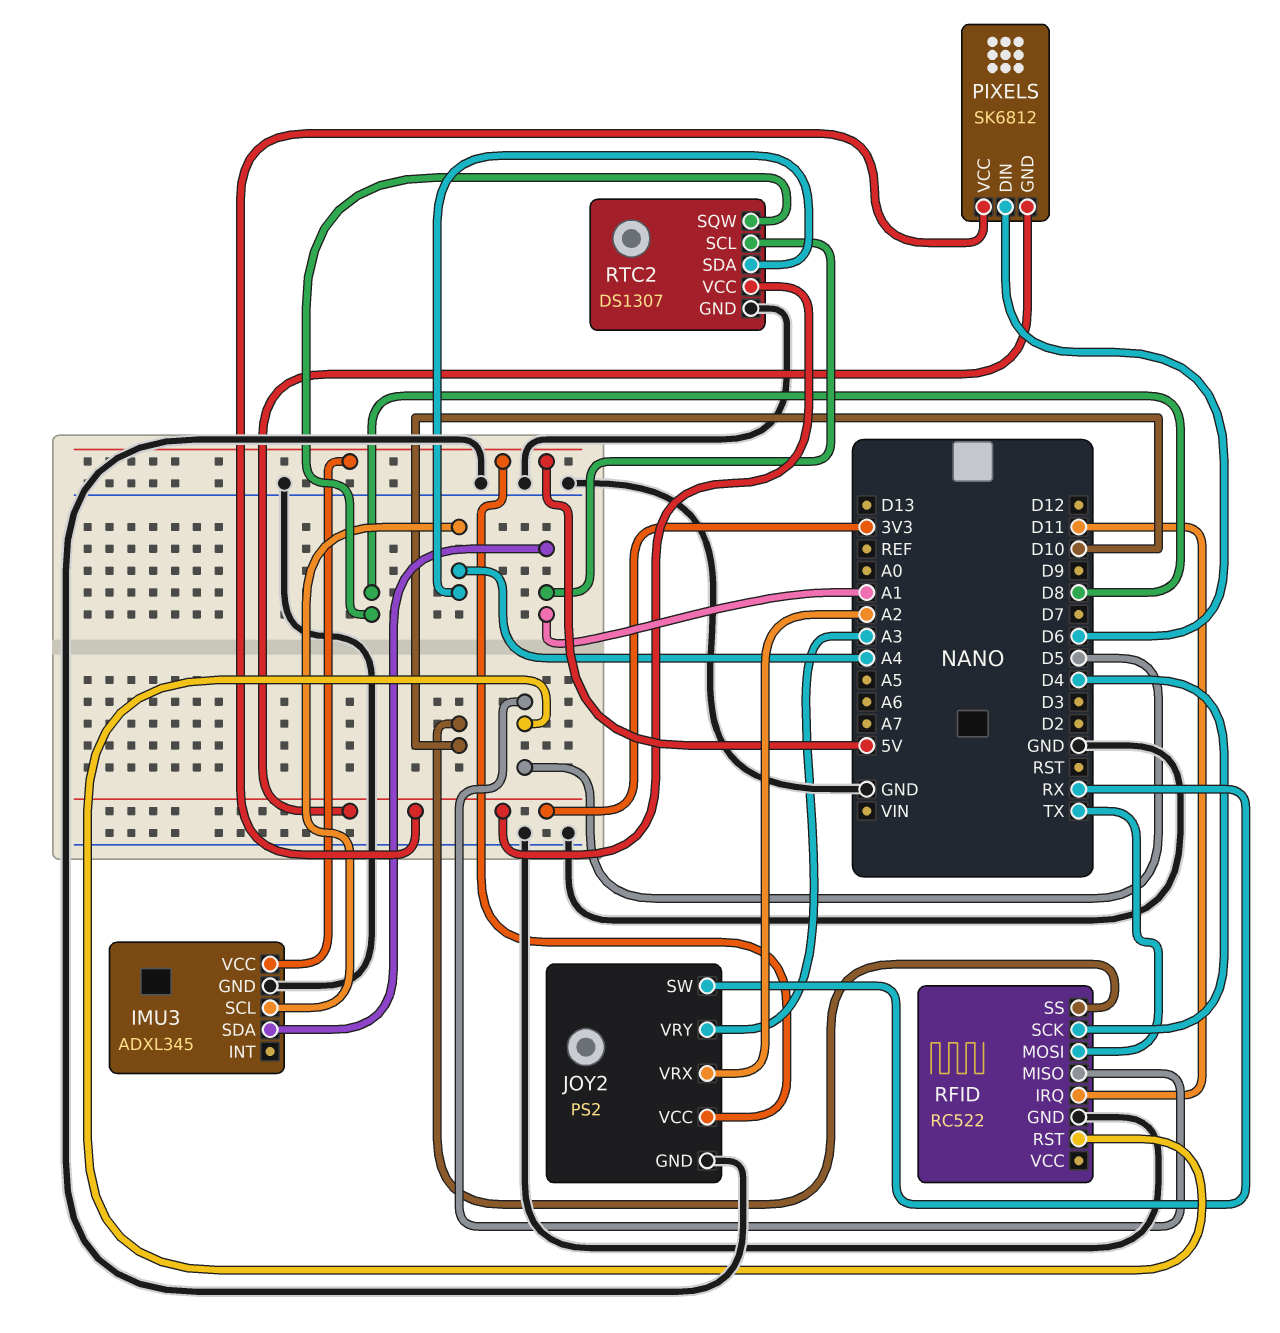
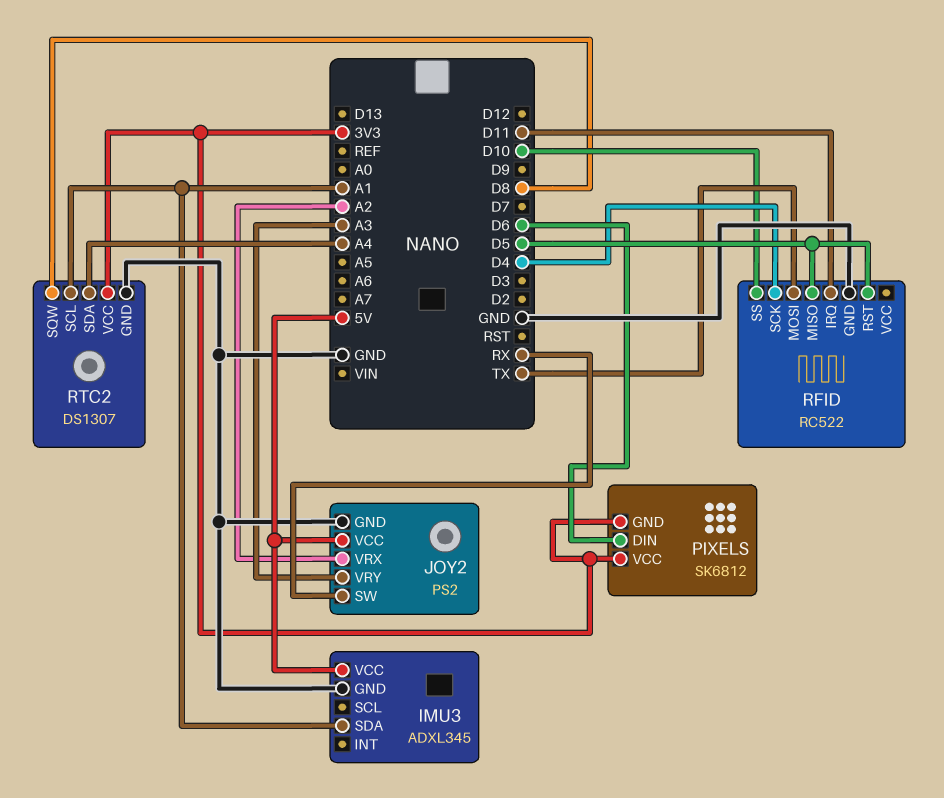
IMU3 pin SCL: A4 -> none

